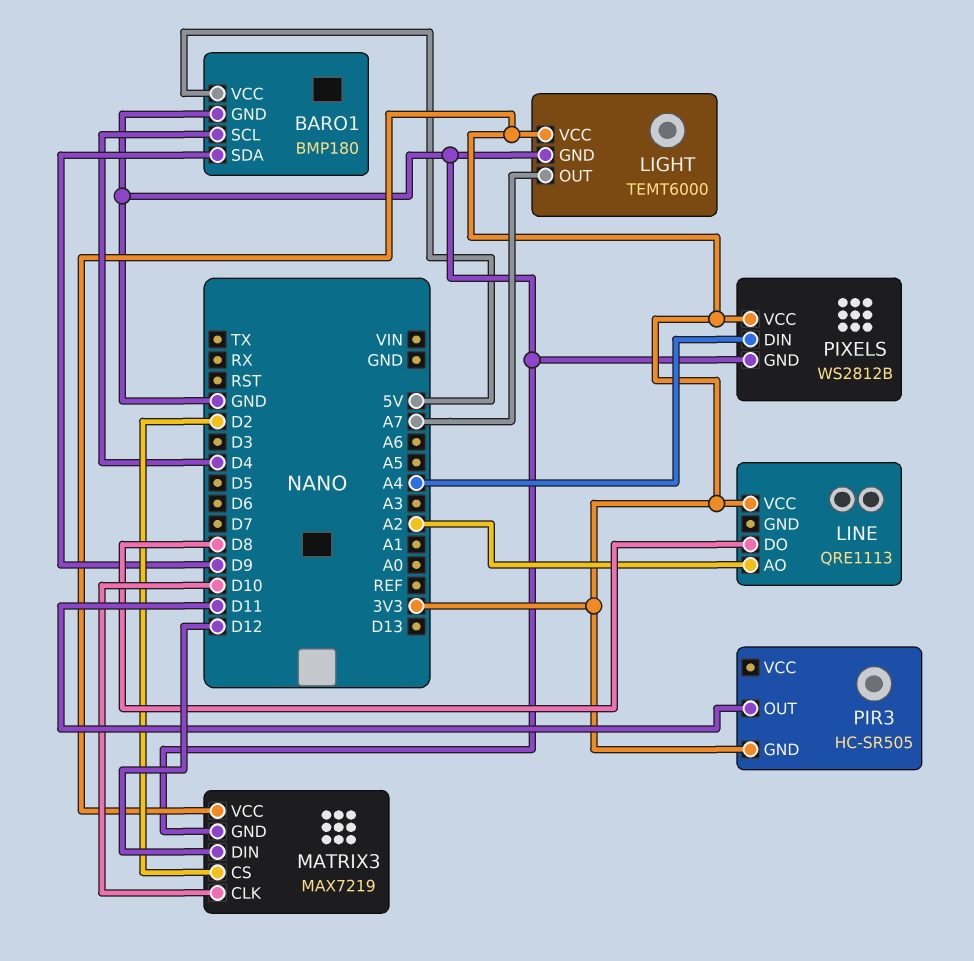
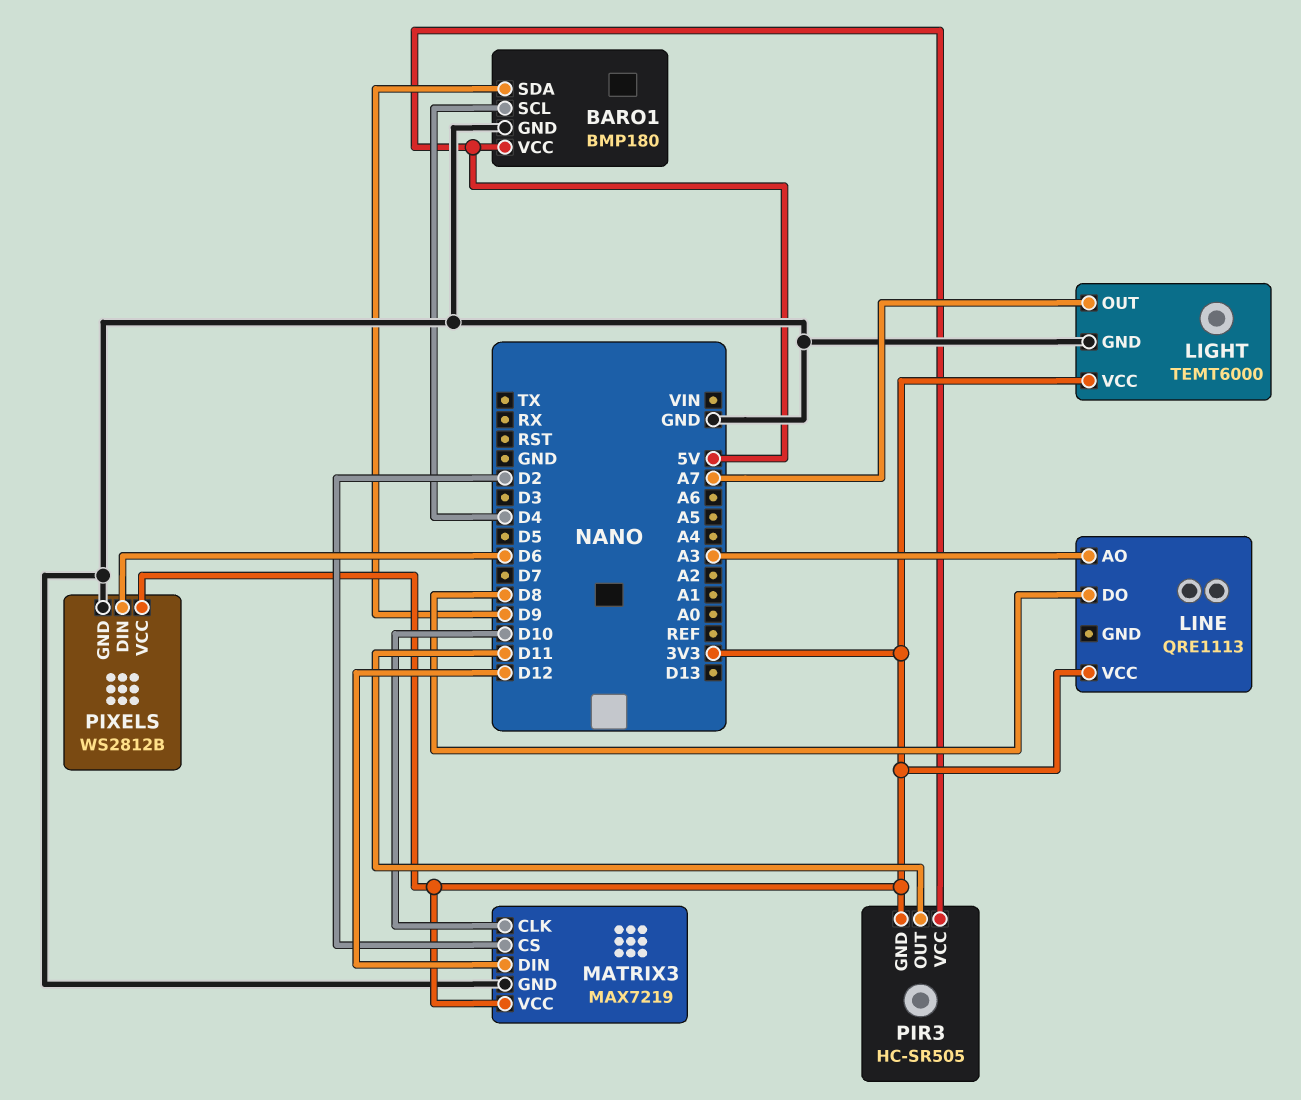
LINE pin AO: A2 -> A3
PIR3 pin VCC: none -> 5V
PIXELS pin DIN: A4 -> D6

